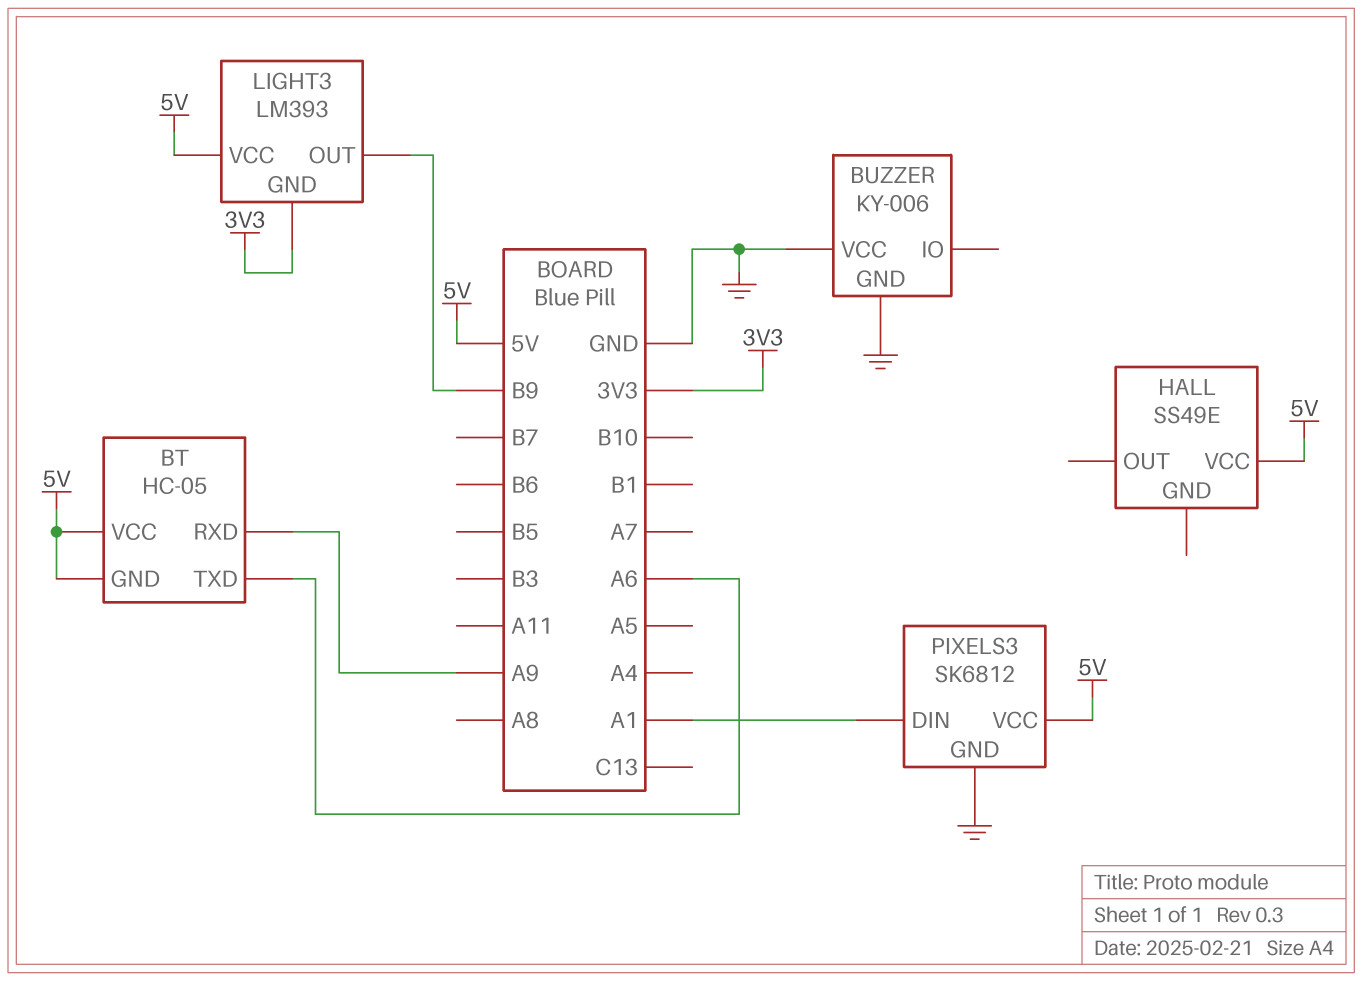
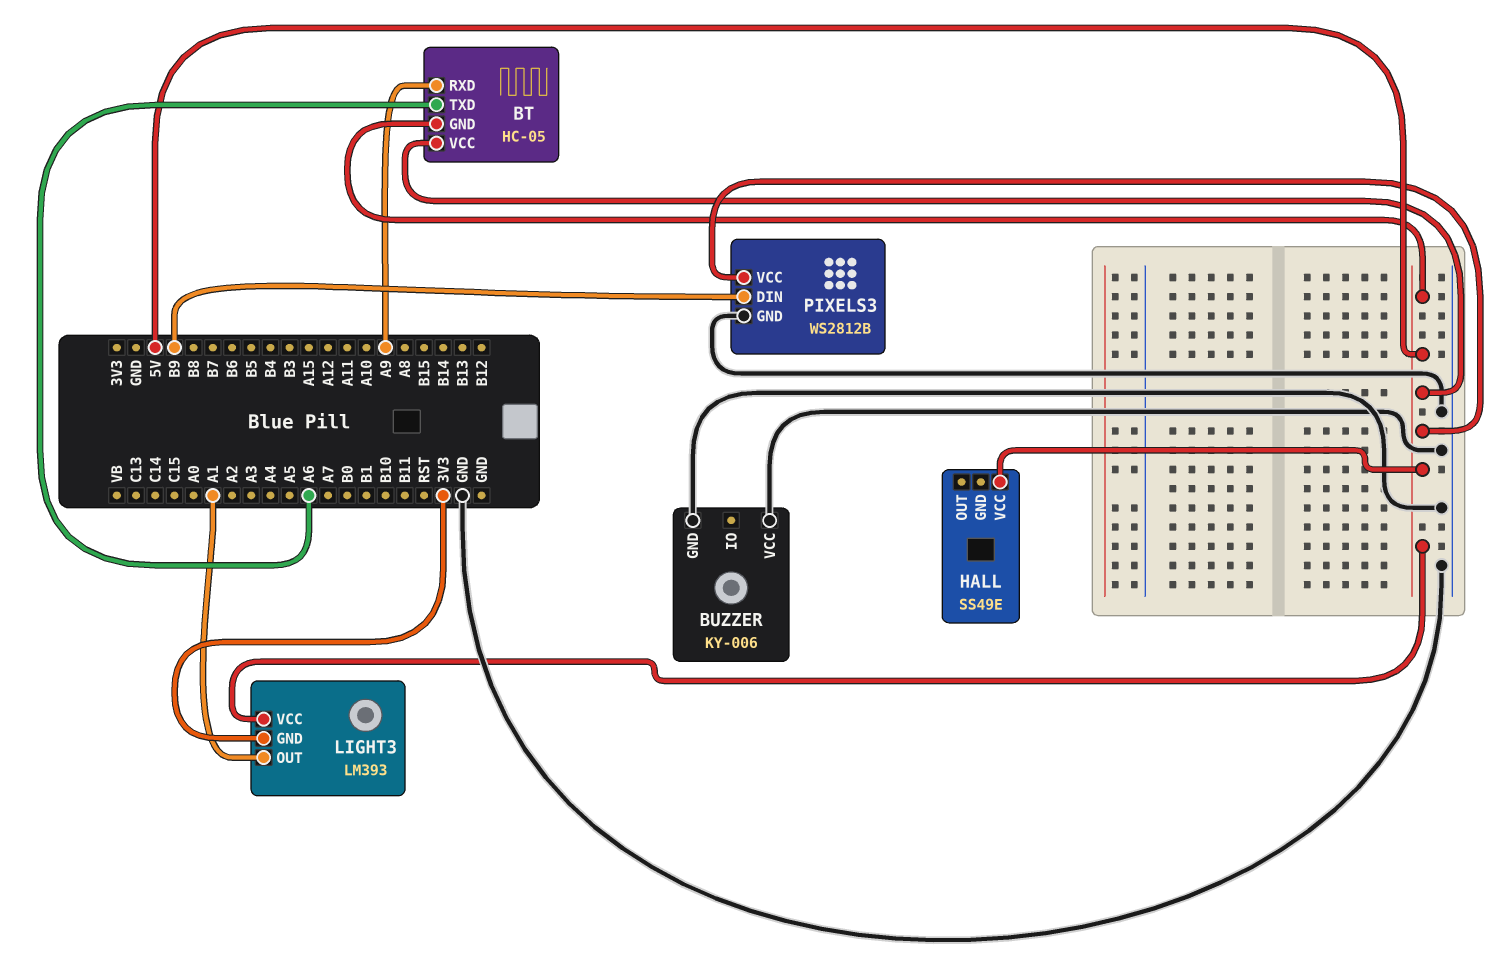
LIGHT3 pin OUT: B9 -> A1
PIXELS3: SK6812 -> WS2812B
PIXELS3 pin DIN: A1 -> B9

